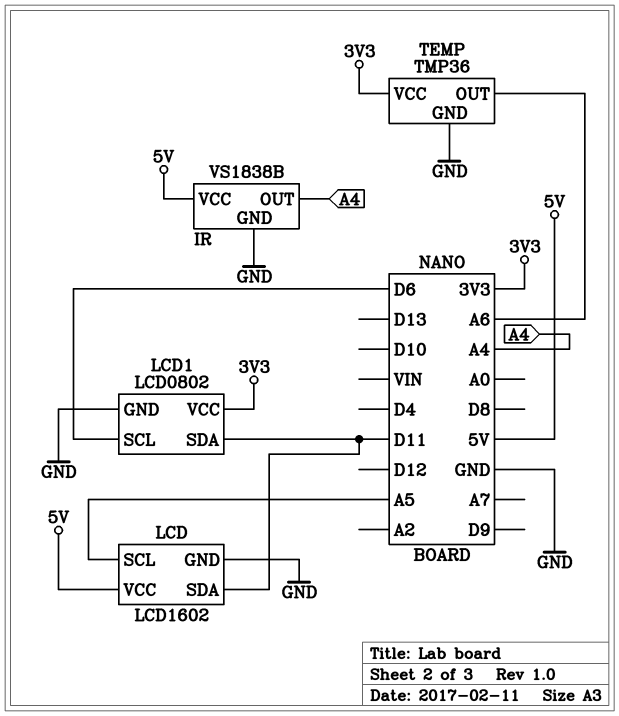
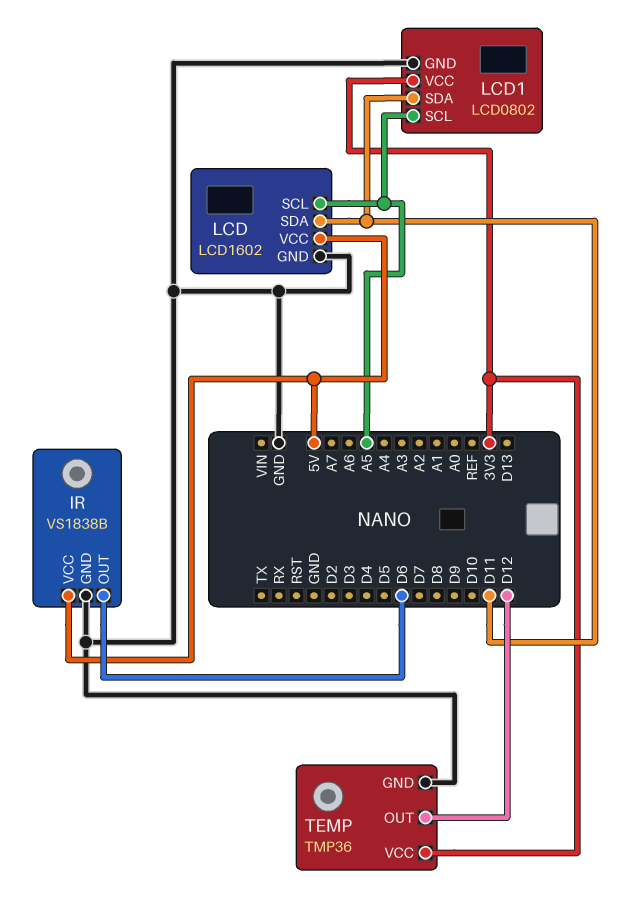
IR pin OUT: A4 -> D6
LCD1 pin SCL: D6 -> A5
TEMP pin OUT: A6 -> D12

